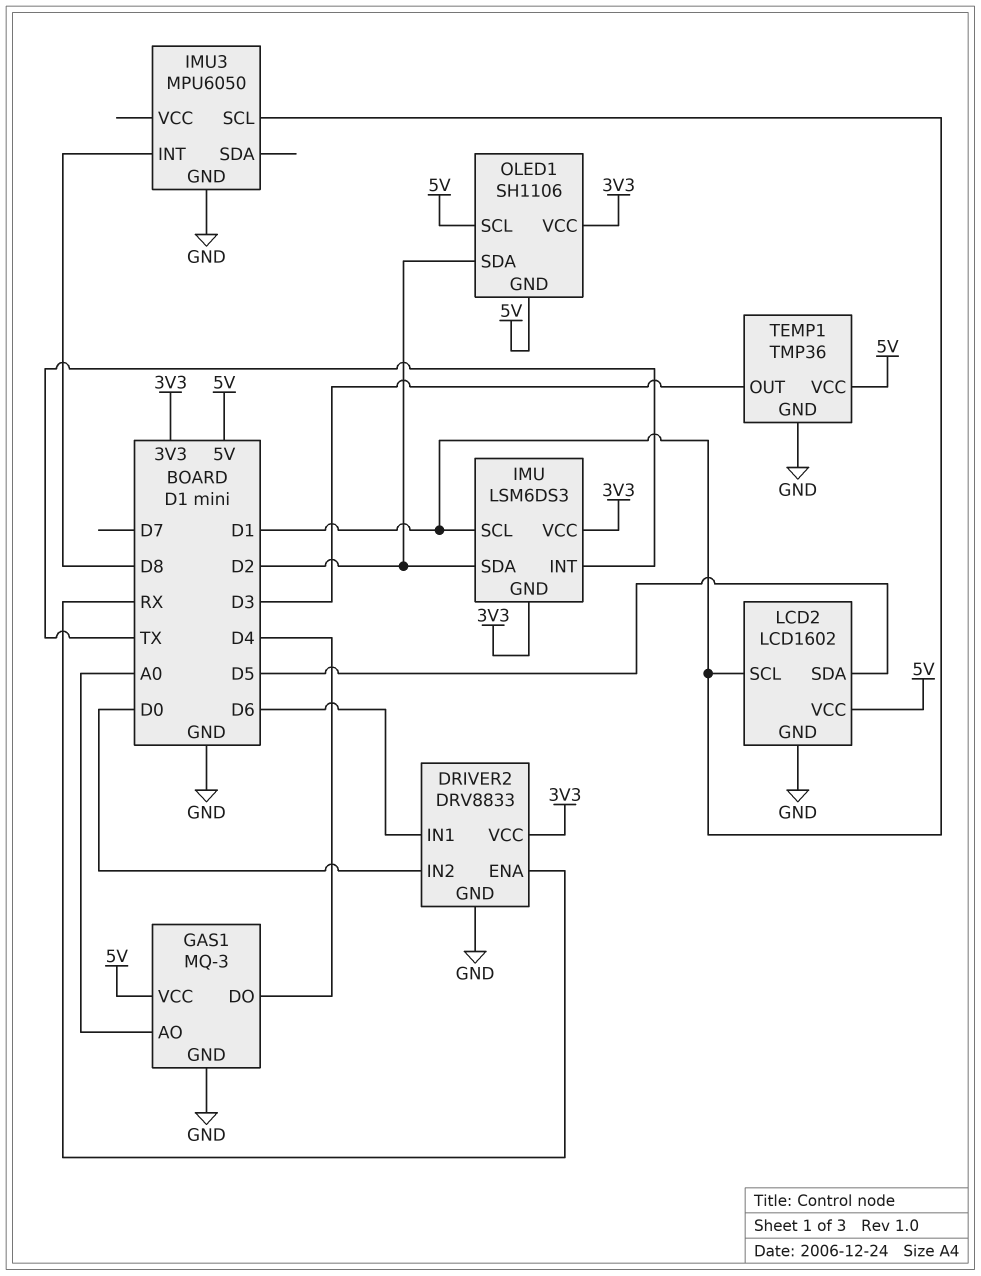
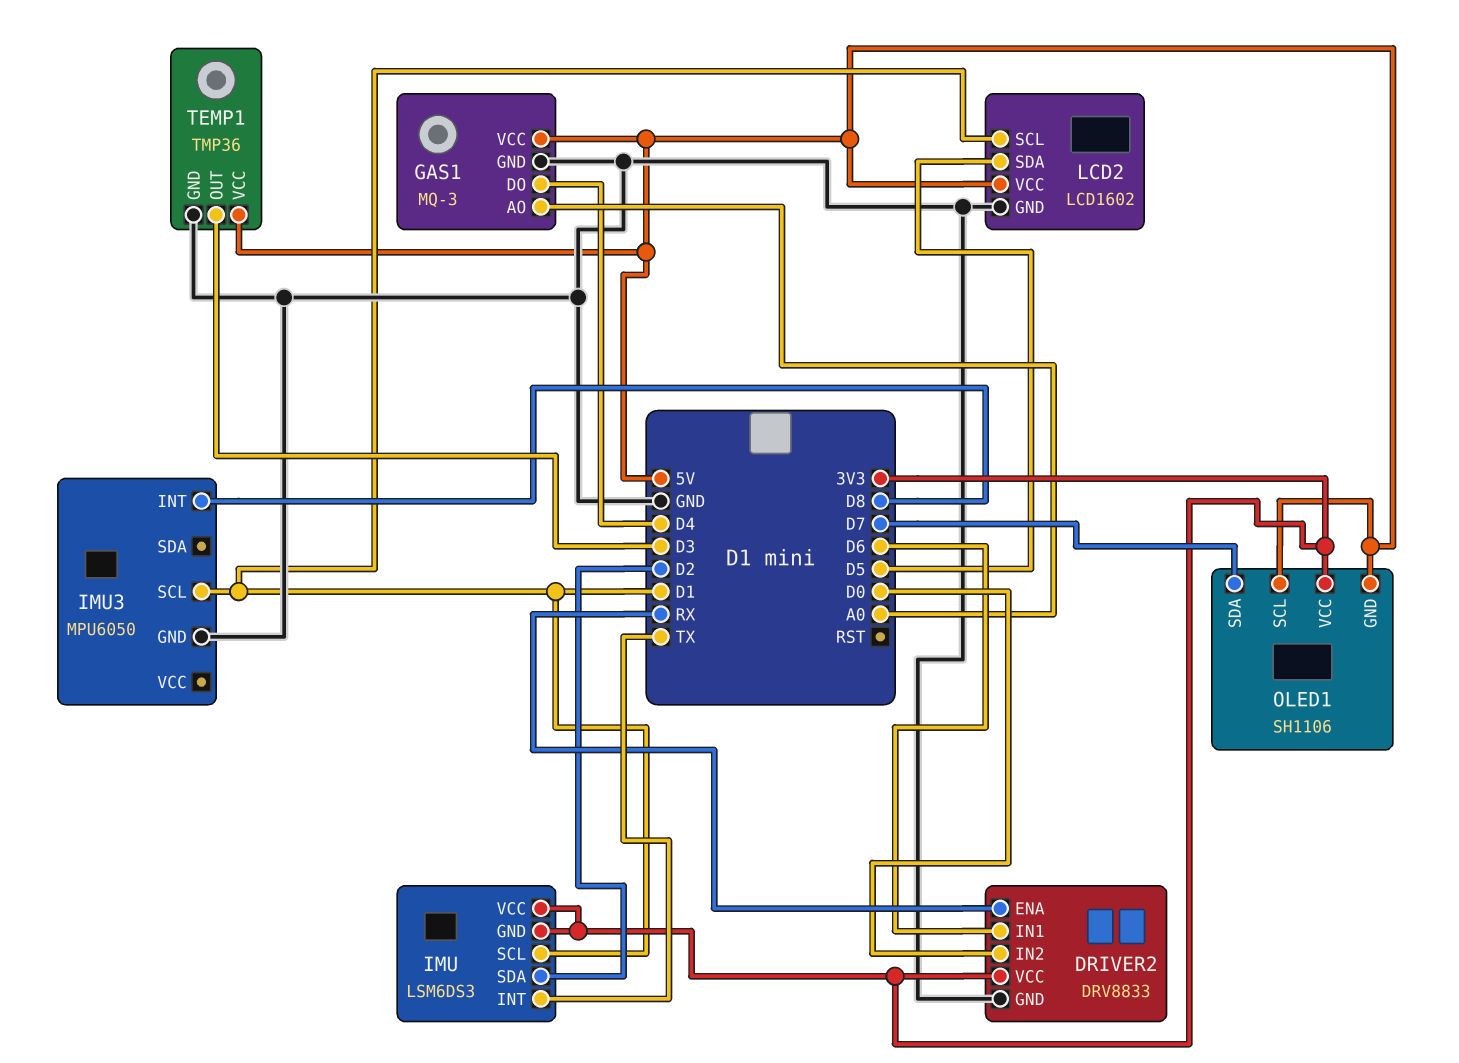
OLED1 pin SDA: D2 -> D7

